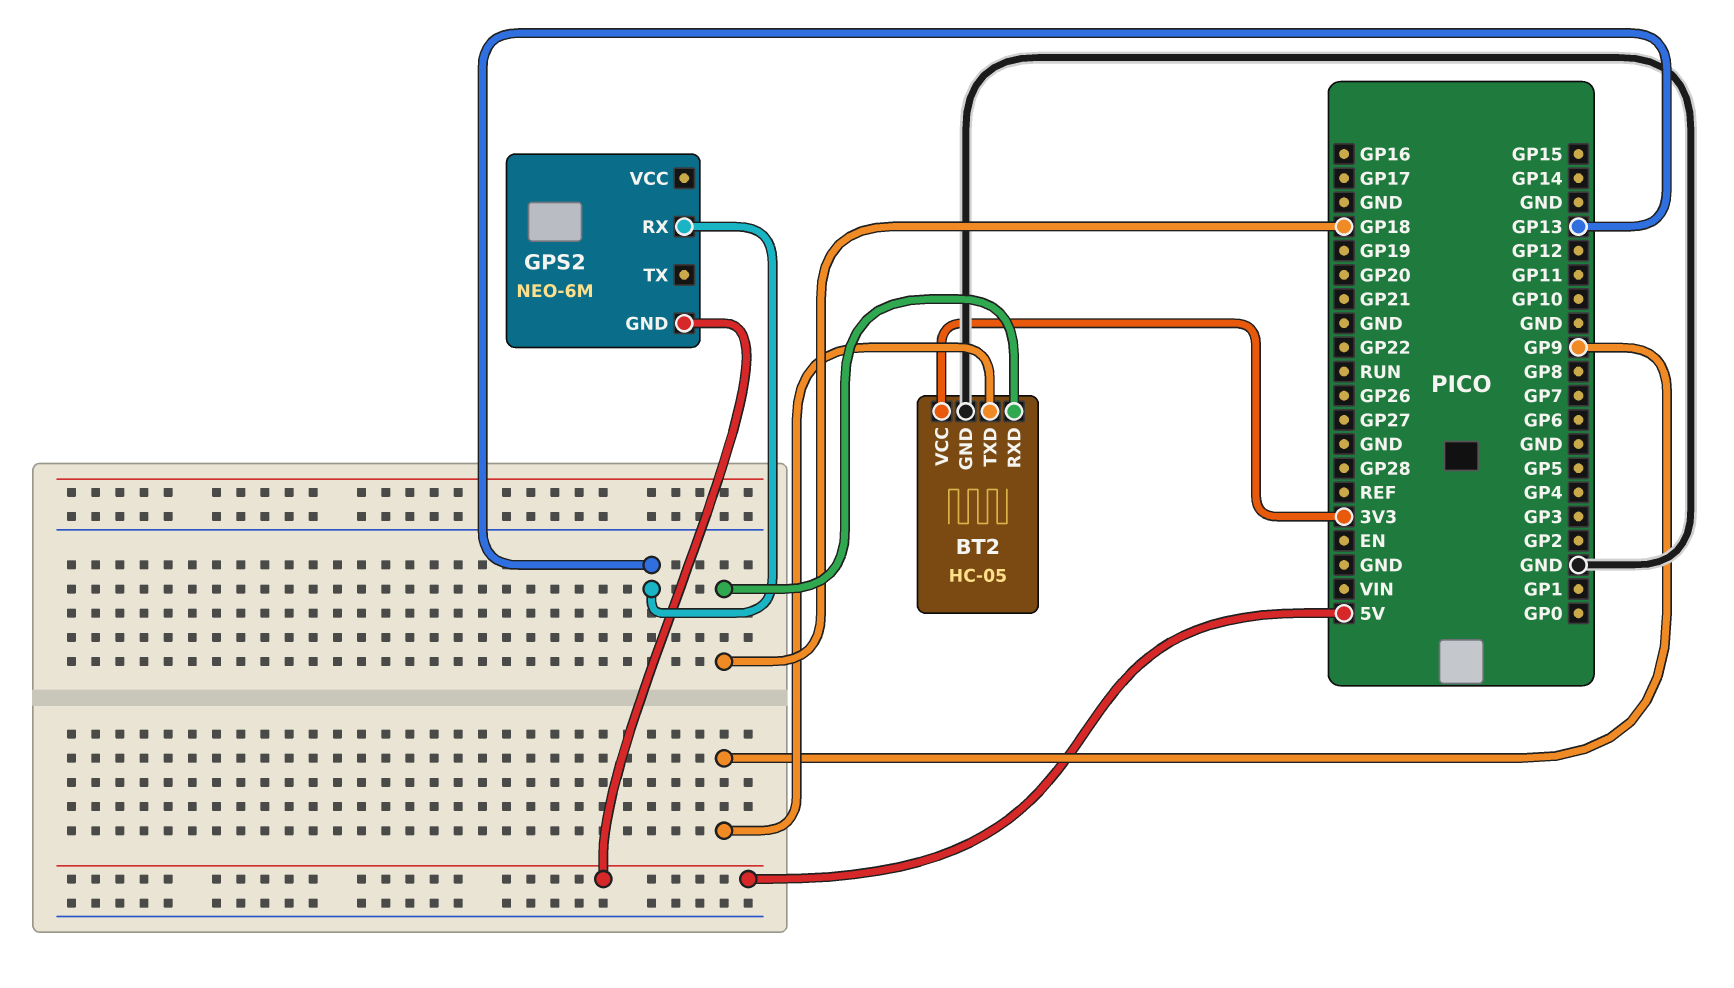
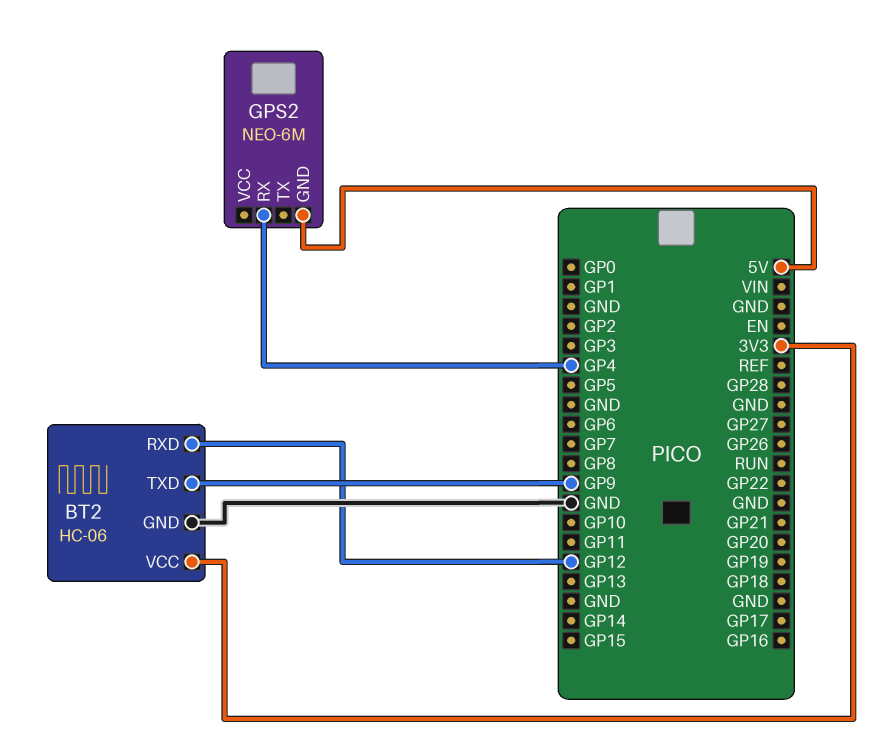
BT2: HC-05 -> HC-06
BT2 pin RXD: GP18 -> GP12
GPS2 pin RX: GP13 -> GP4

